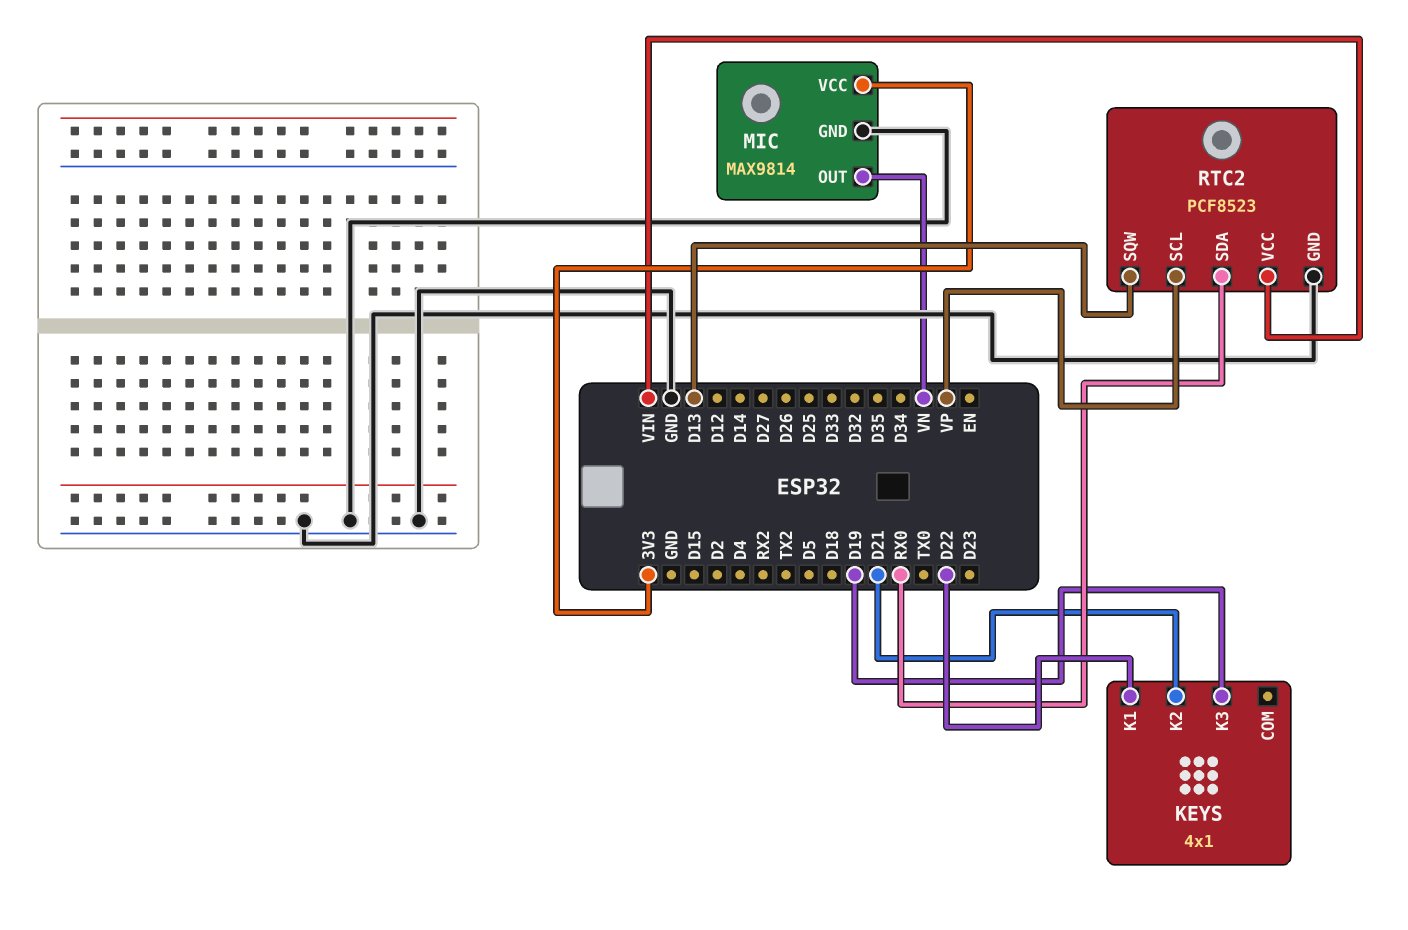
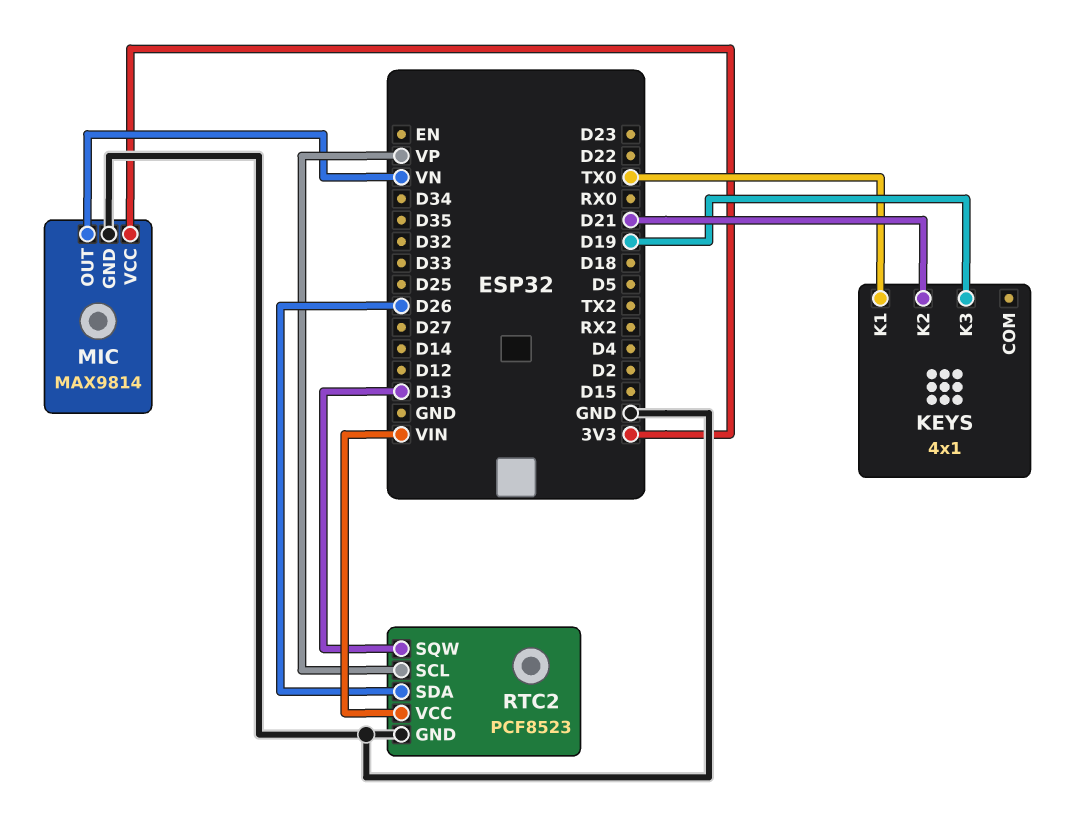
KEYS pin K1: D22 -> TX0
RTC2 pin SDA: RX0 -> D26

